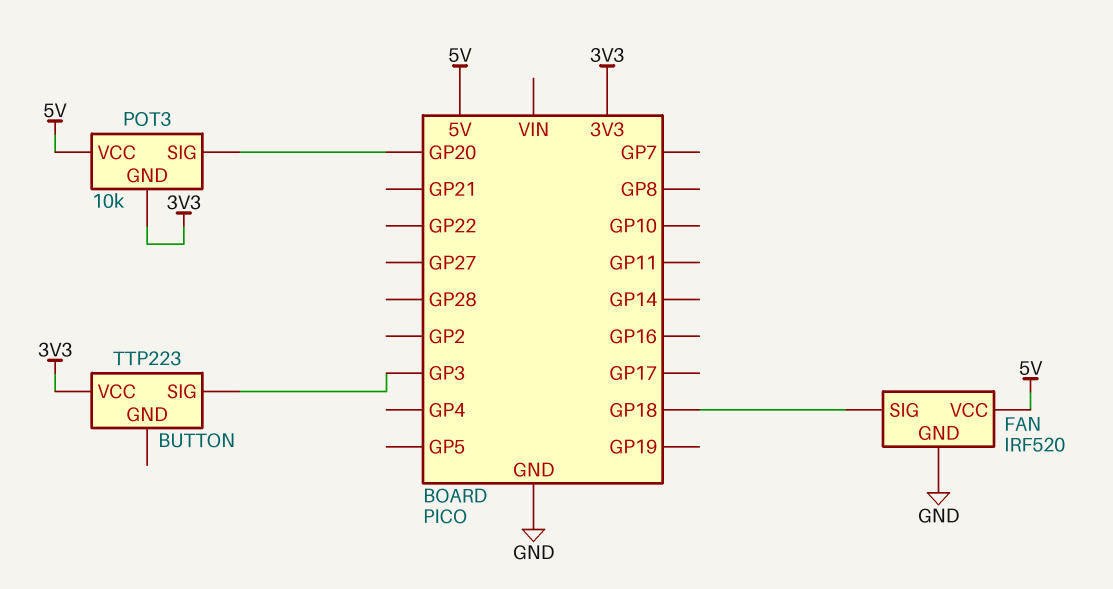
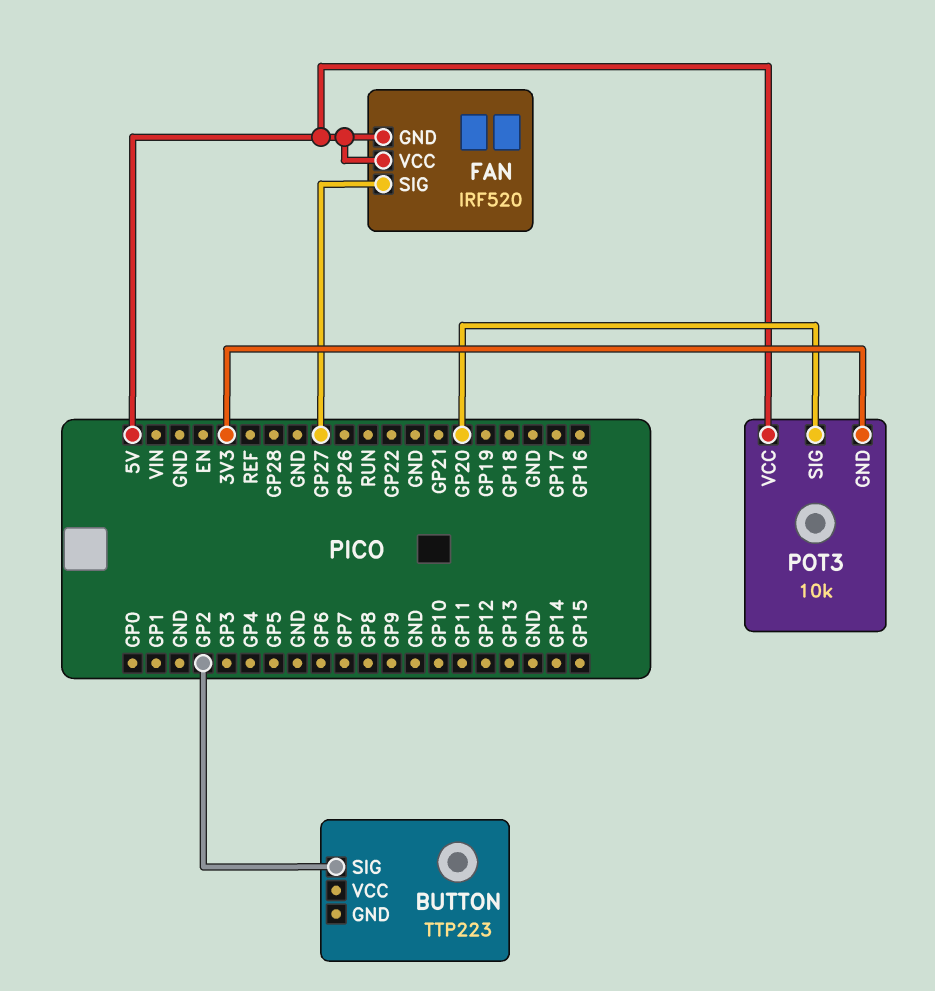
BUTTON pin SIG: GP3 -> GP2
BUTTON pin VCC: 3V3 -> none
FAN pin GND: GND -> 5V
FAN pin SIG: GP18 -> GP27

